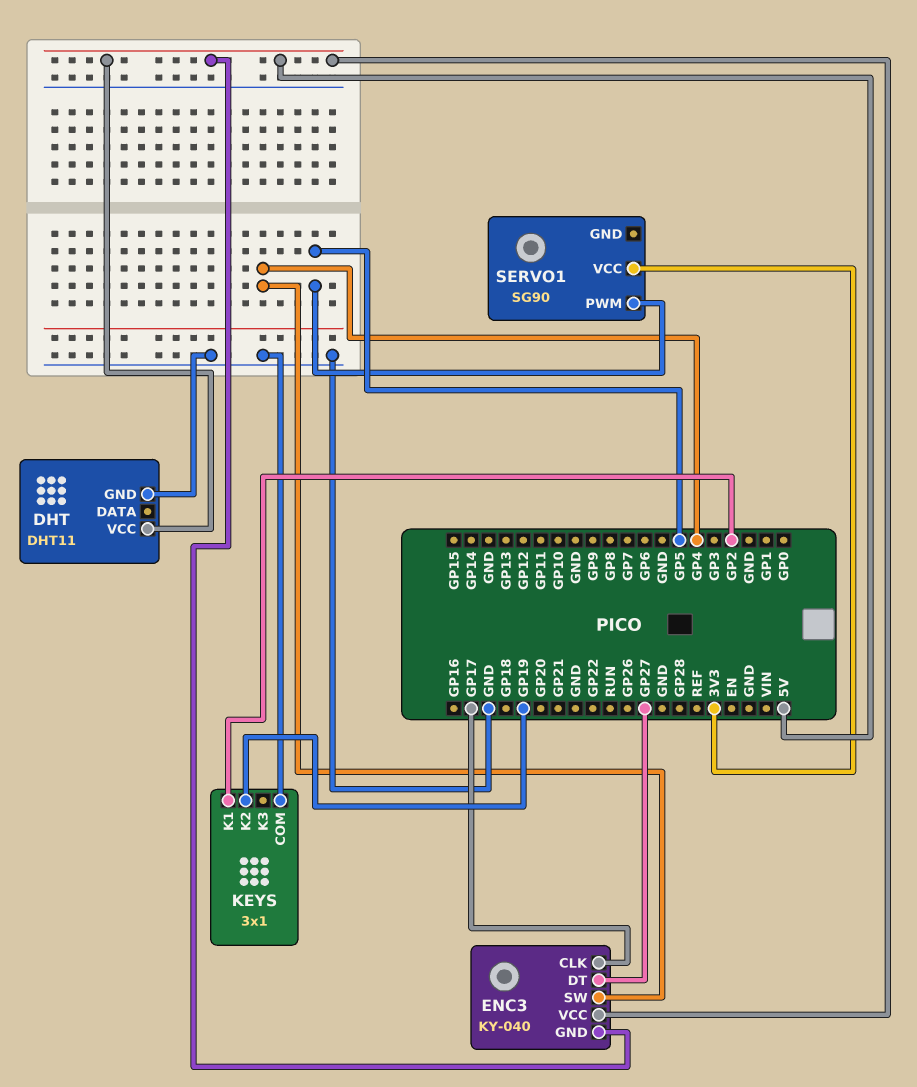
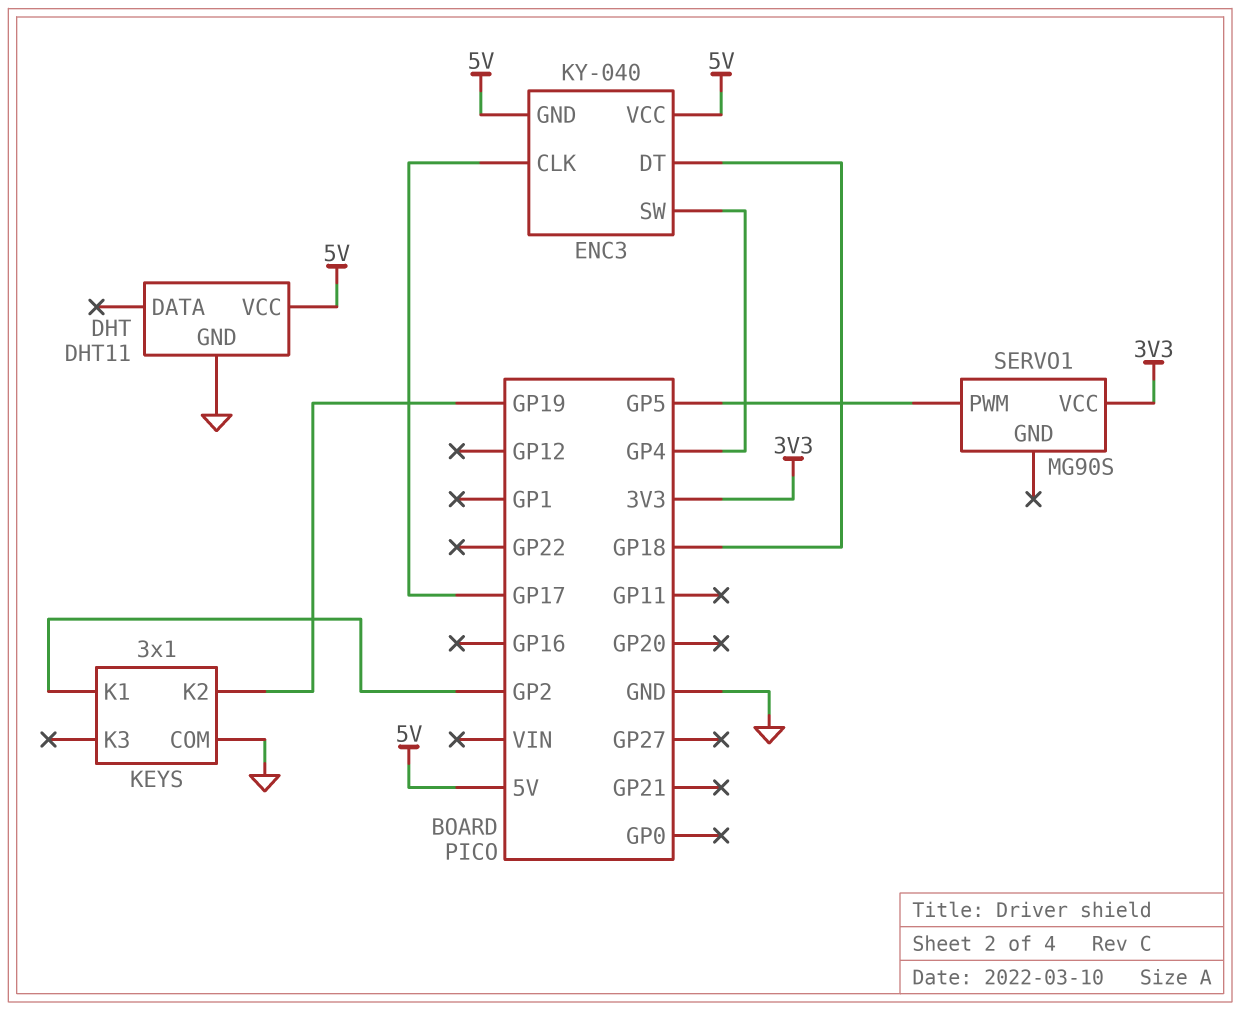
ENC3 pin DT: GP27 -> GP18
SERVO1: SG90 -> MG90S

